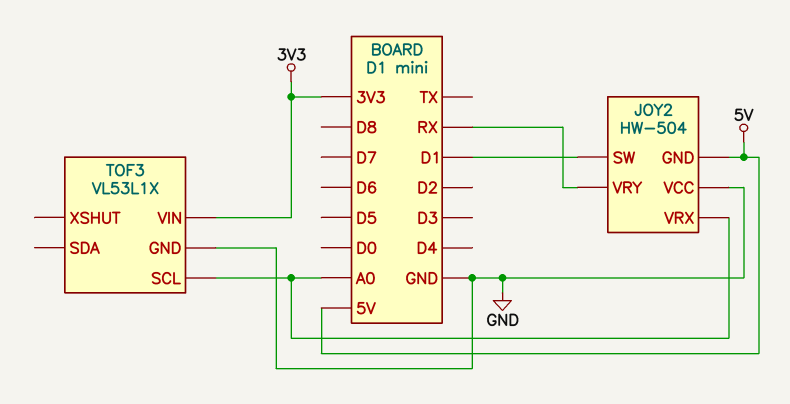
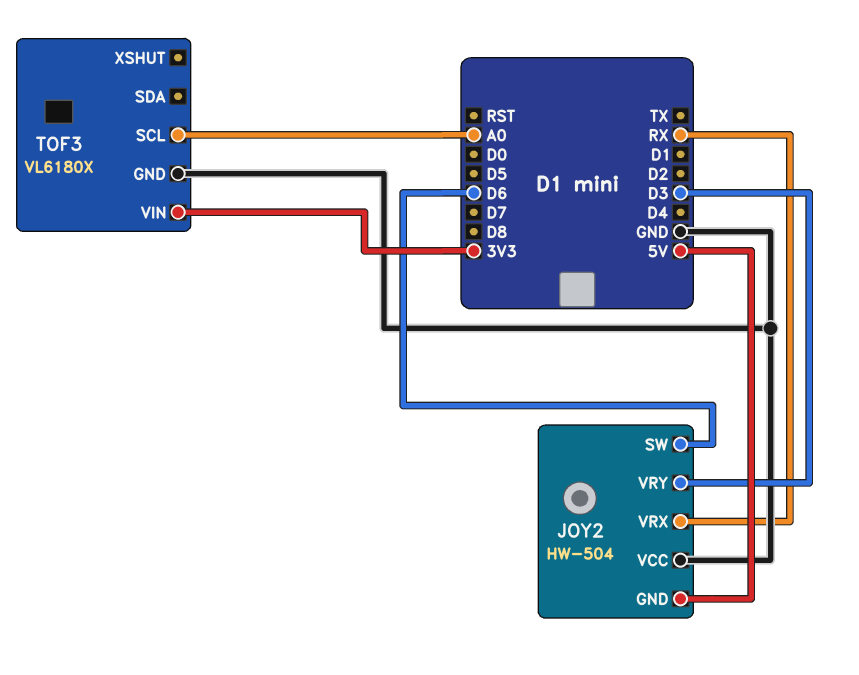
JOY2 pin SW: D1 -> D6
JOY2 pin VRX: A0 -> RX
JOY2 pin VRY: RX -> D3
TOF3: VL53L1X -> VL6180X

